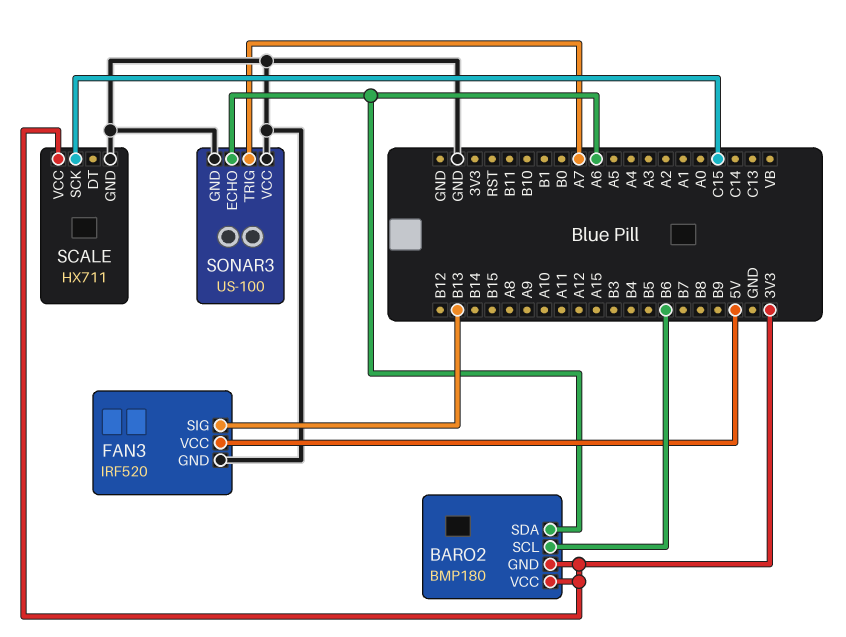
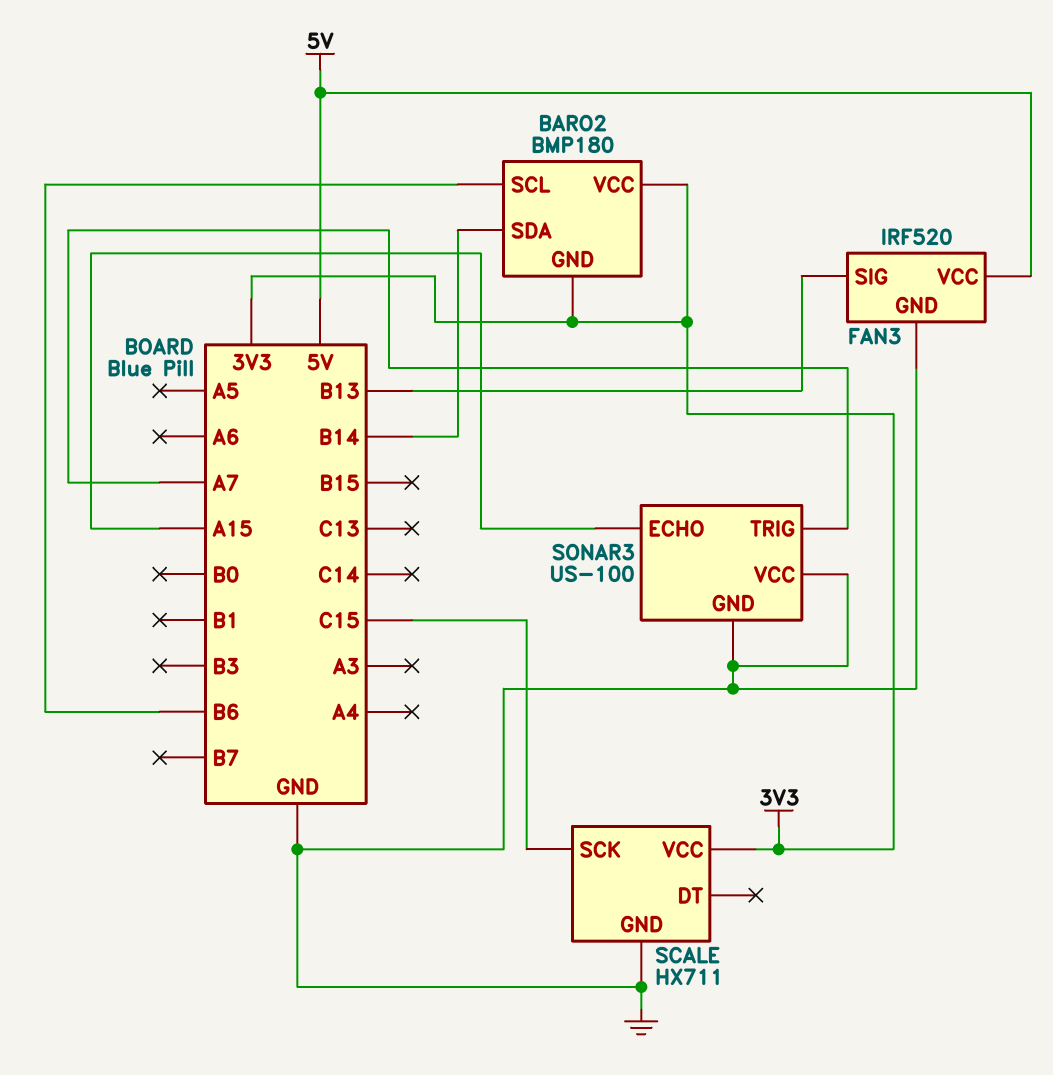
BARO2 pin SDA: A6 -> B14
SONAR3 pin ECHO: A6 -> A15

